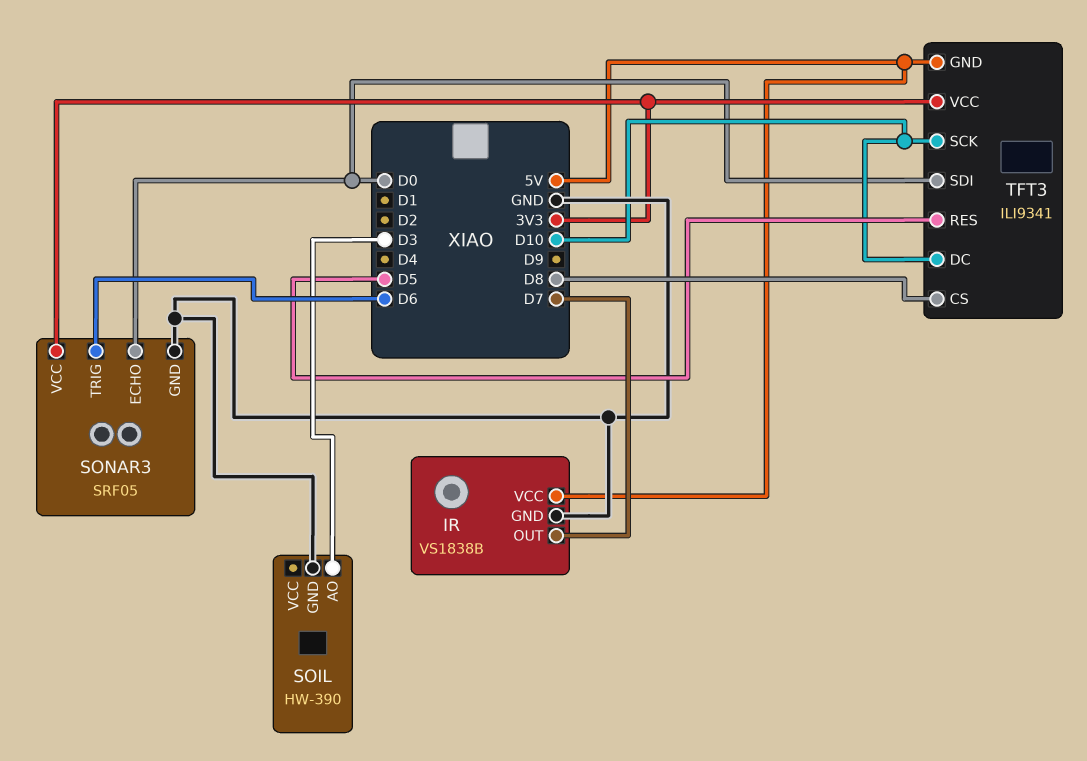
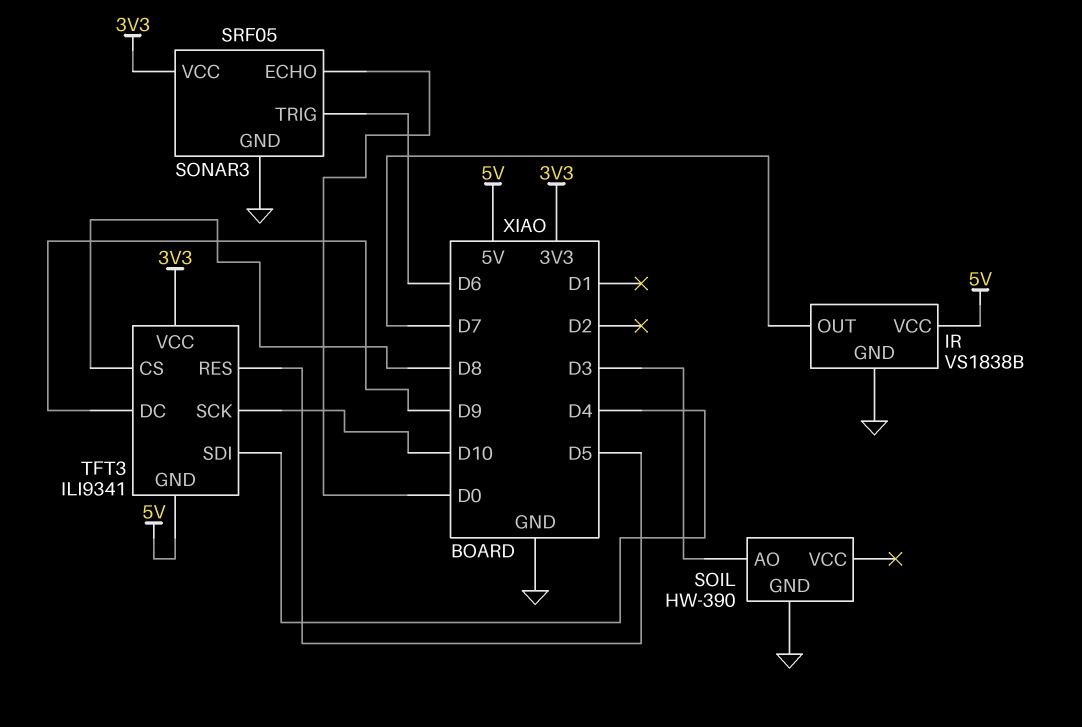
TFT3 pin DC: D10 -> D9
TFT3 pin SDI: D0 -> D4

